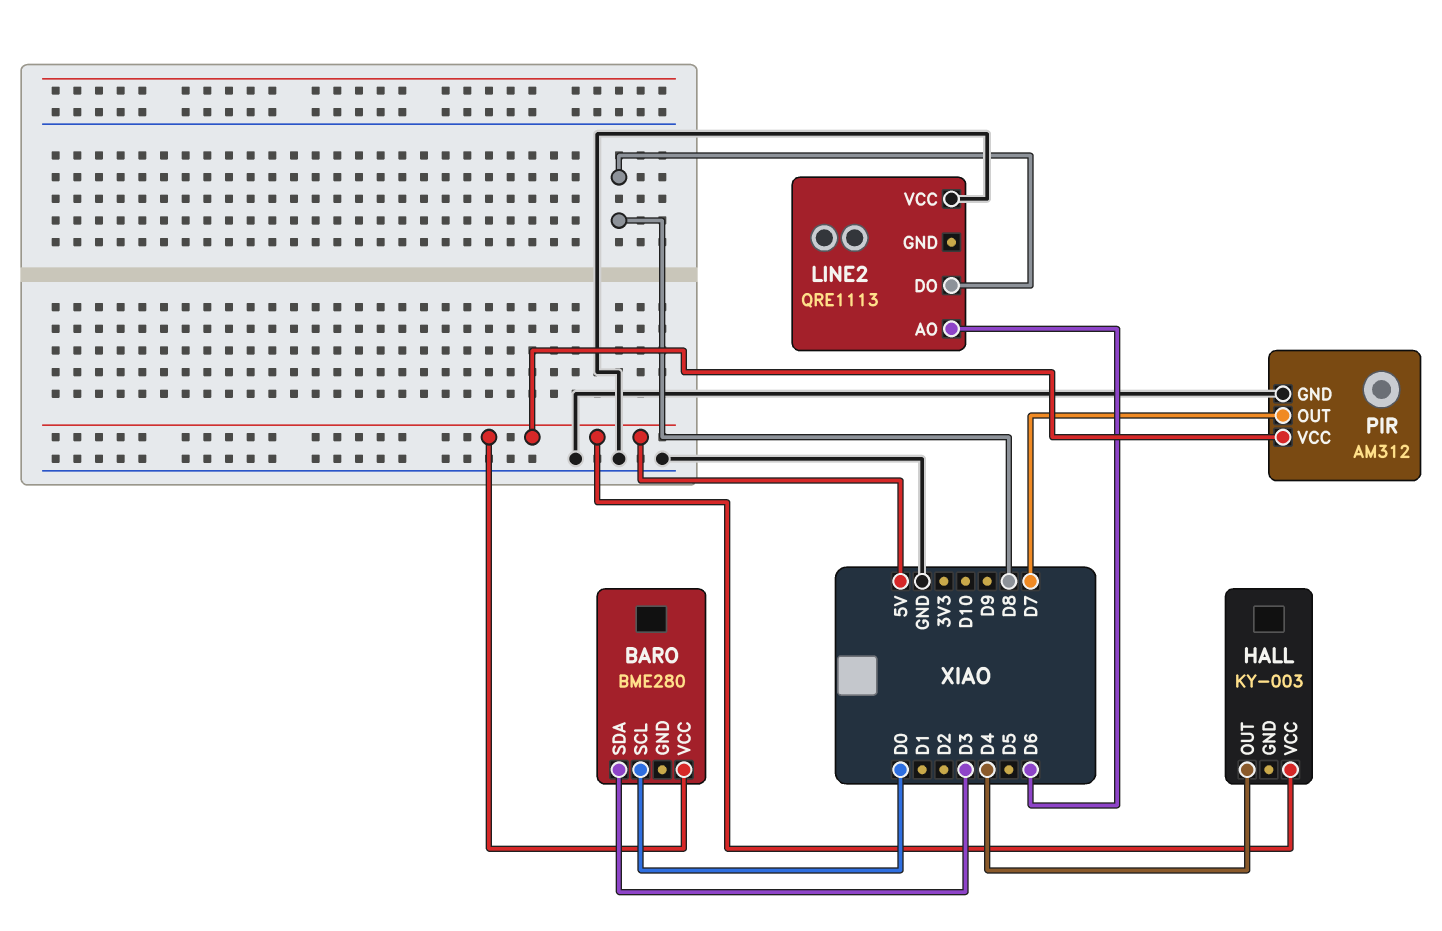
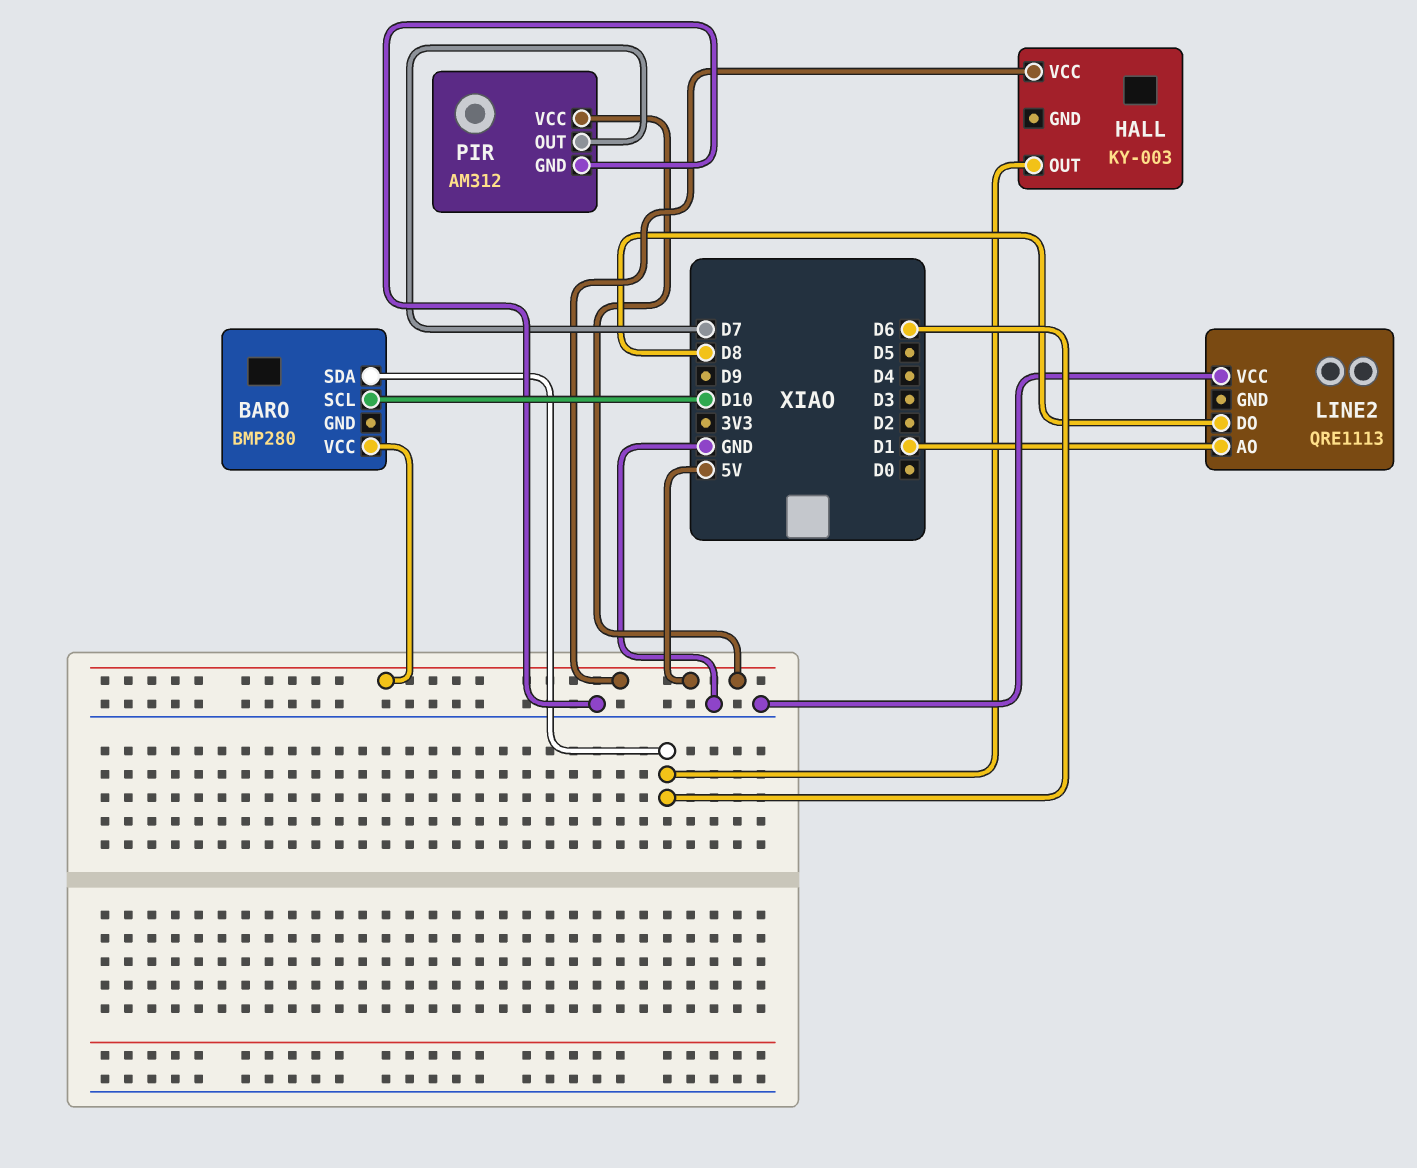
BARO: BME280 -> BMP280
BARO pin SCL: D0 -> D10
BARO pin SDA: D3 -> D6
HALL pin OUT: D4 -> D6
LINE2 pin AO: D6 -> D1

